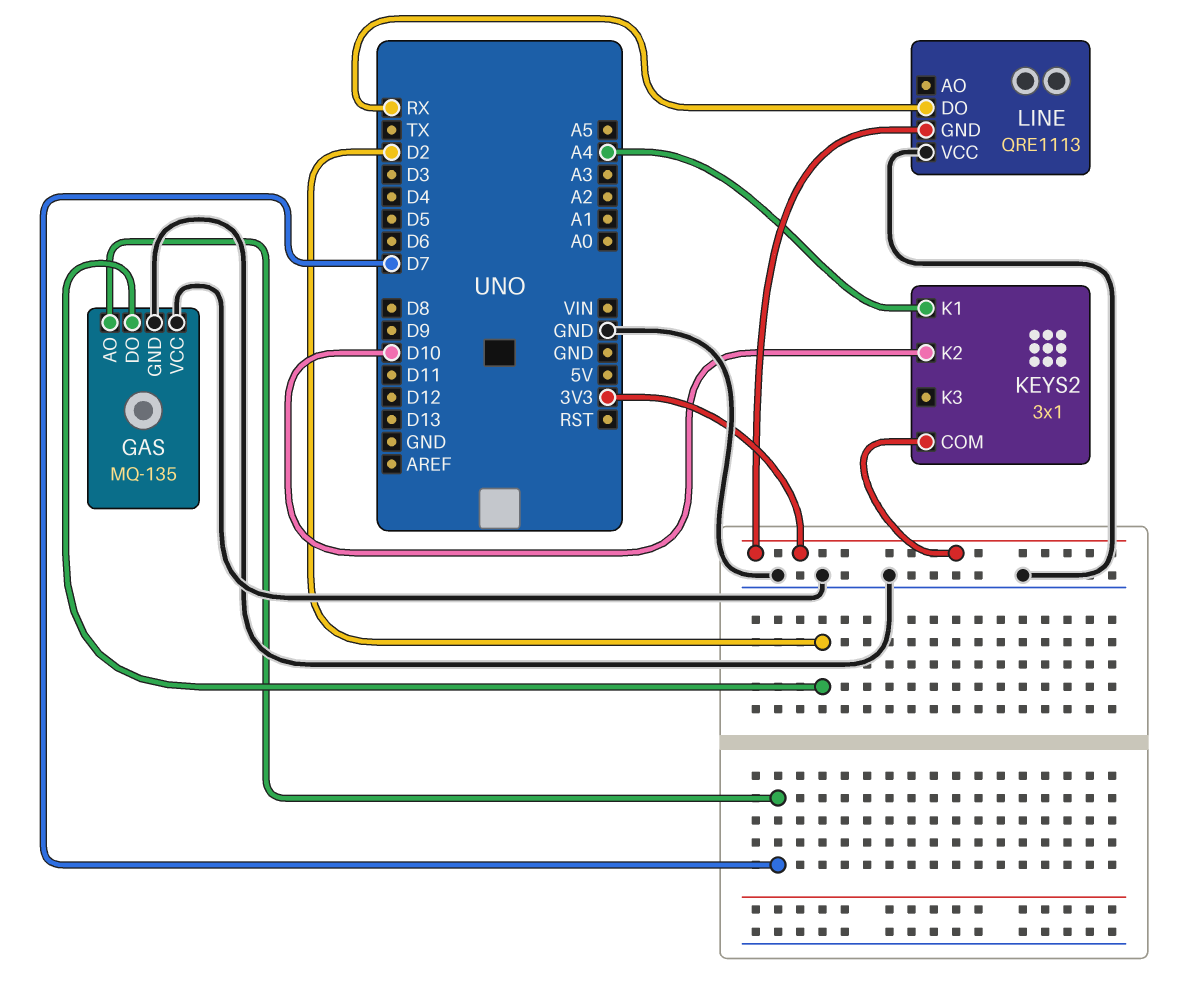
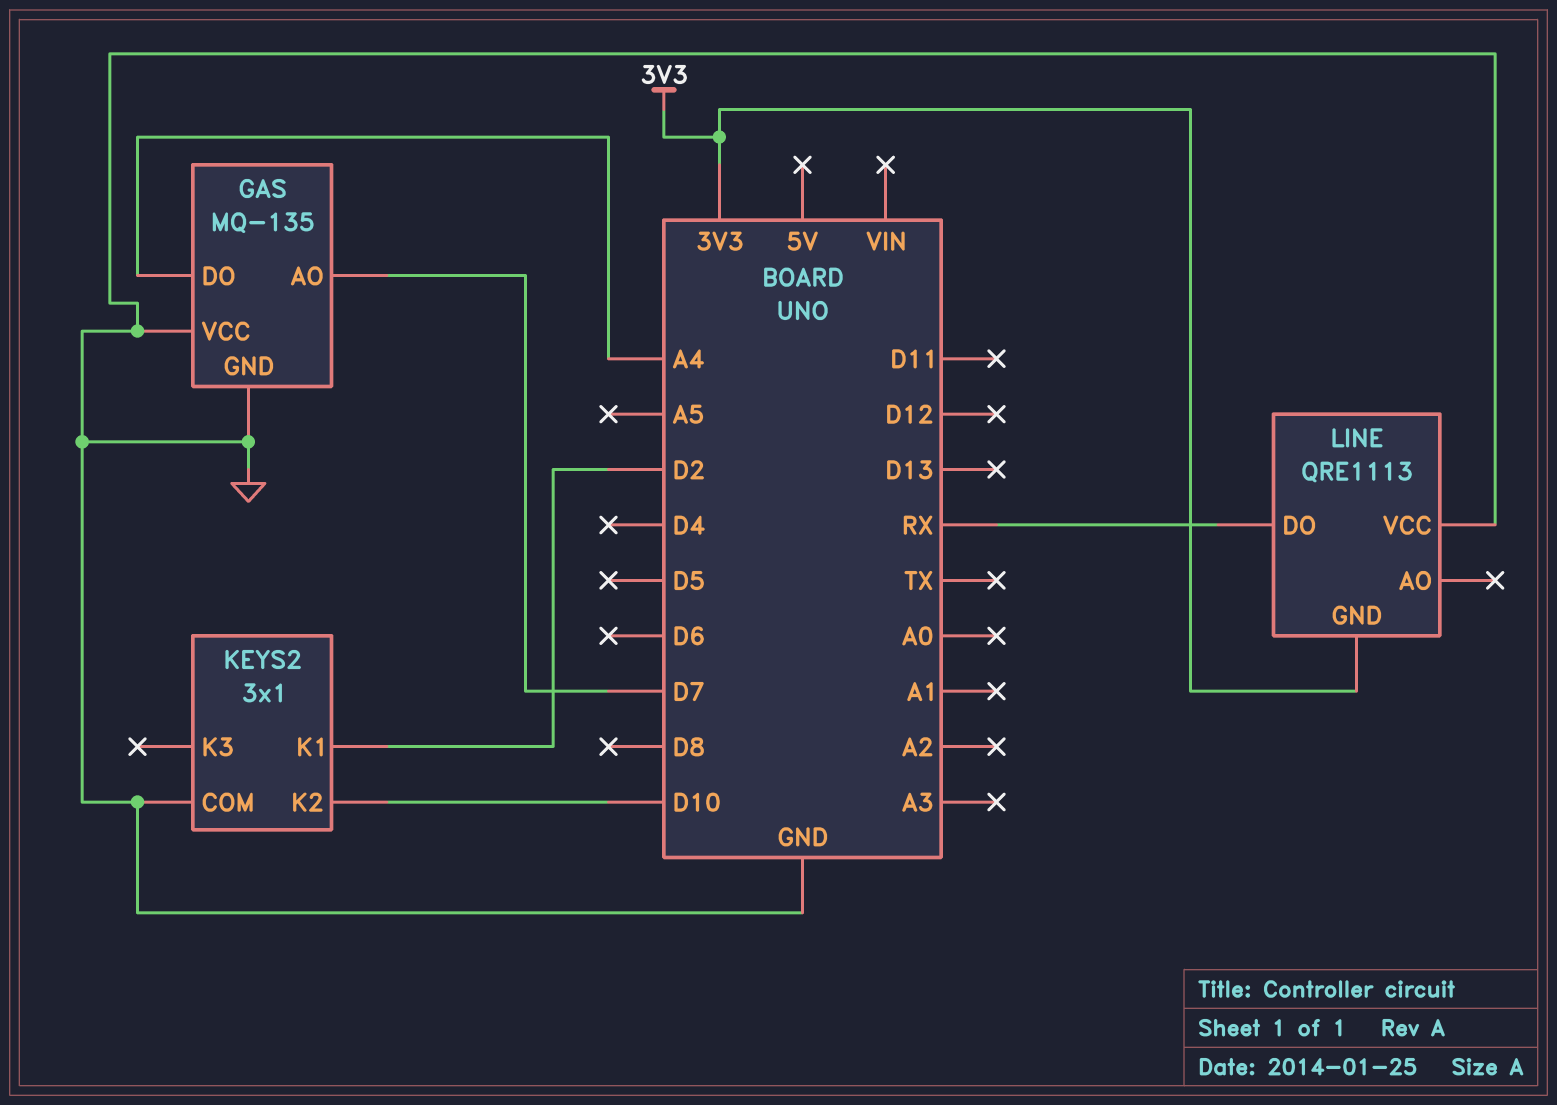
GAS pin DO: D2 -> A4
KEYS2 pin COM: 3V3 -> GND
KEYS2 pin K1: A4 -> D2

